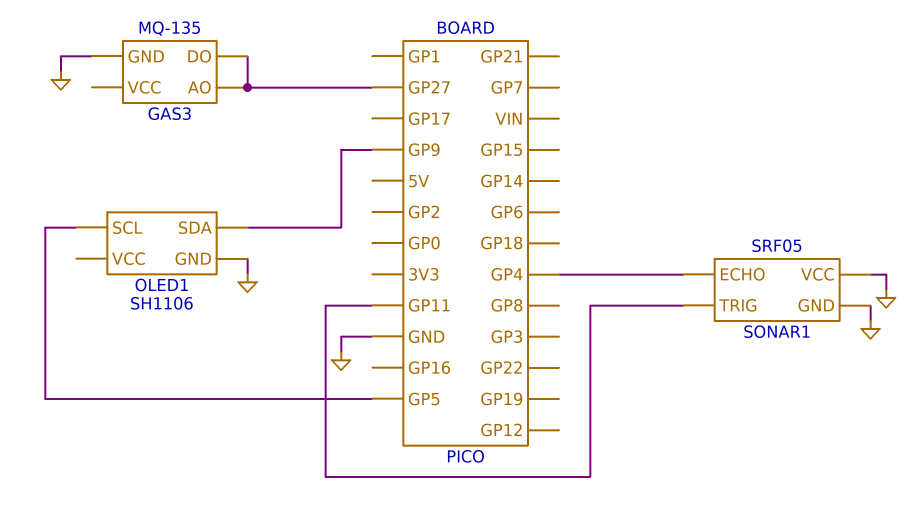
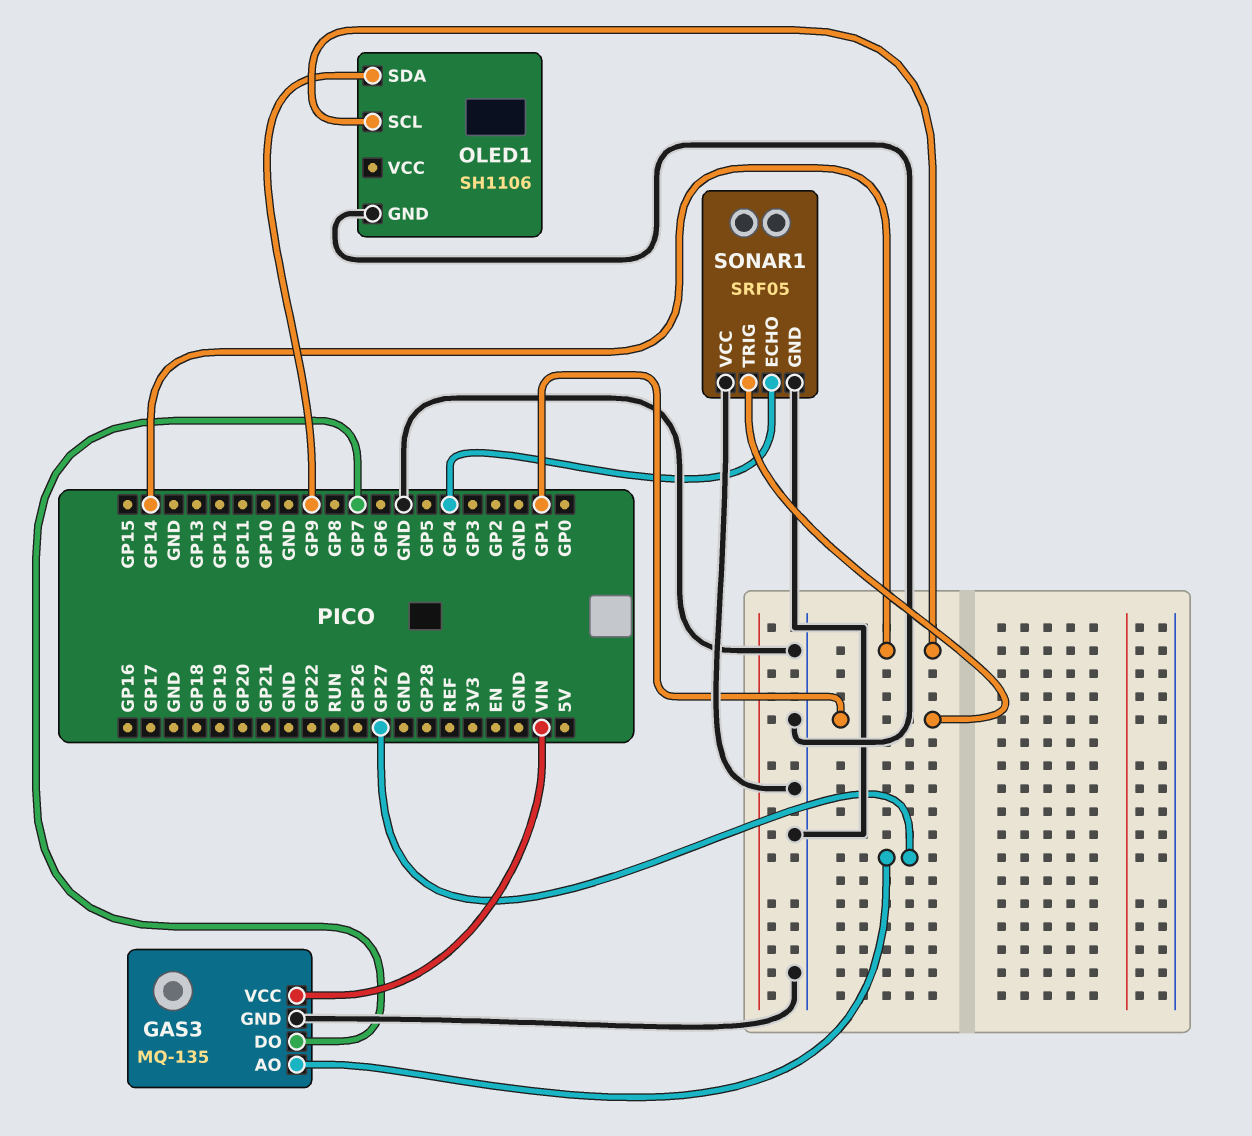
GAS3 pin DO: GP27 -> GP7
GAS3 pin VCC: none -> VIN
OLED1 pin SCL: GP5 -> GP14
SONAR1 pin TRIG: GP11 -> GP1

